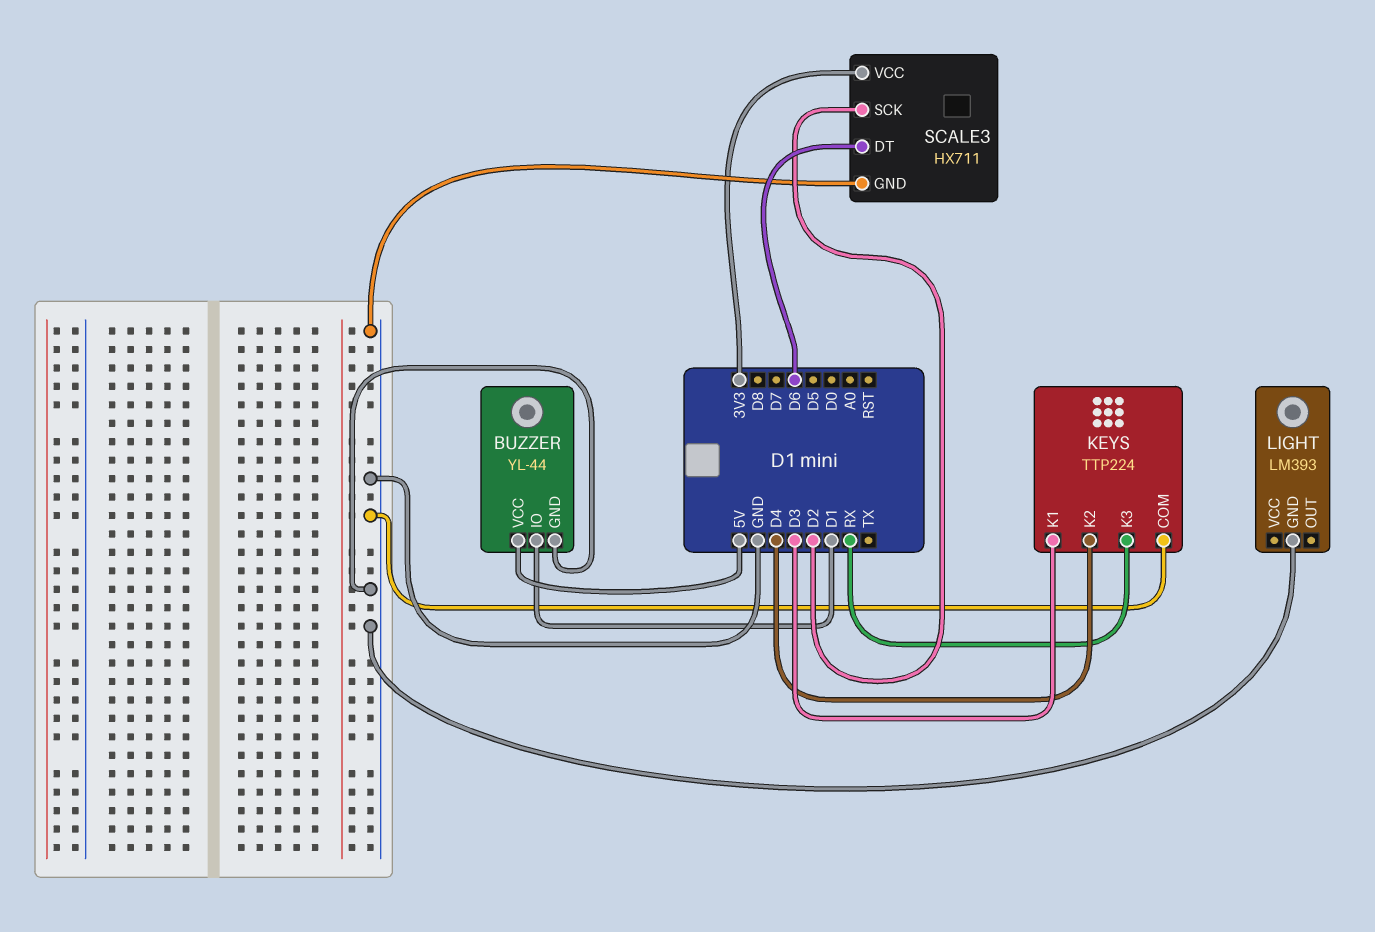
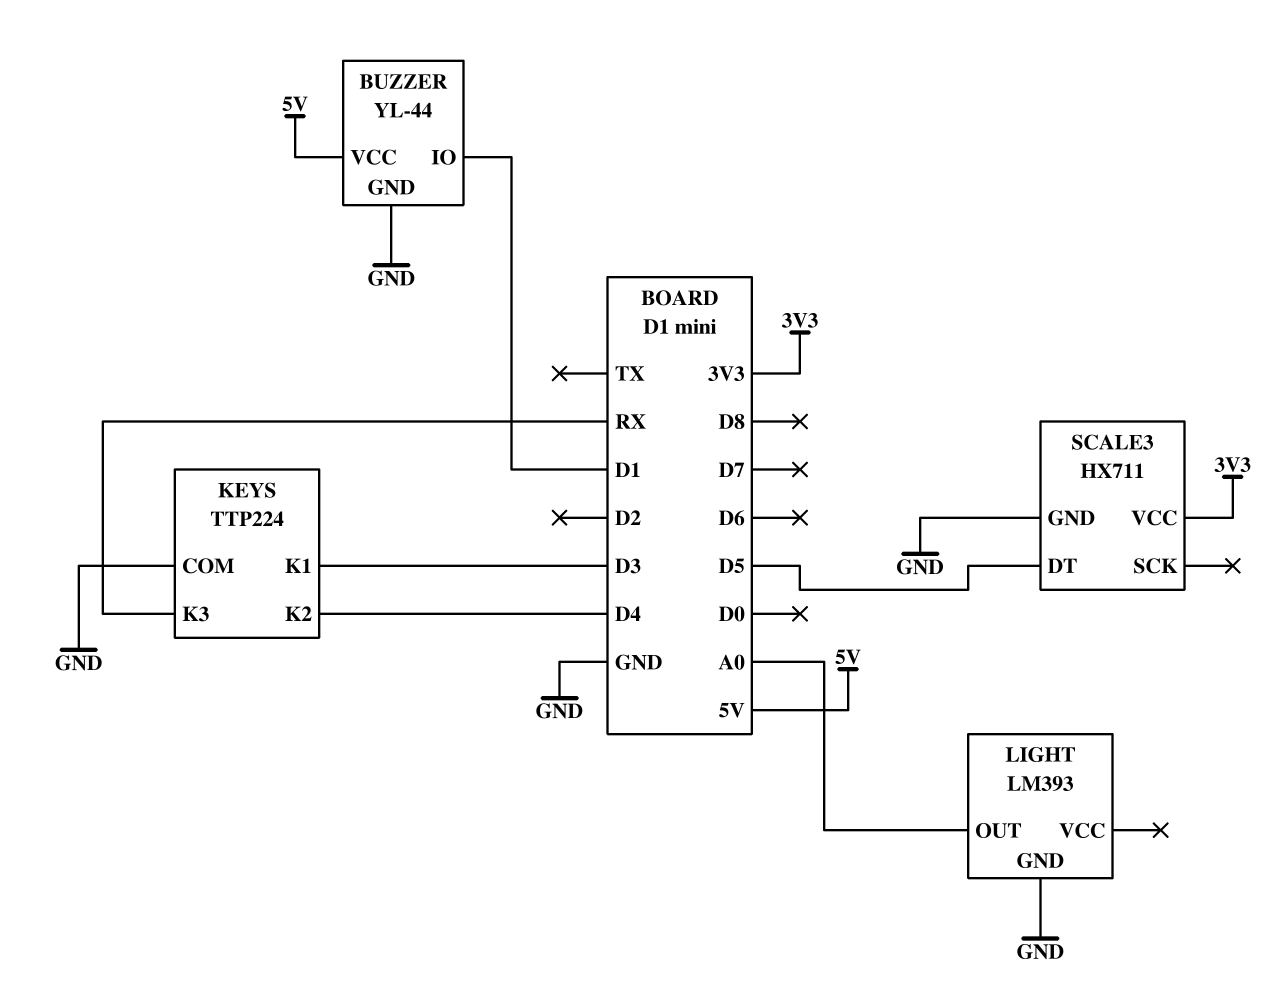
LIGHT pin OUT: none -> A0
SCALE3 pin DT: D6 -> D5
SCALE3 pin SCK: D2 -> none

